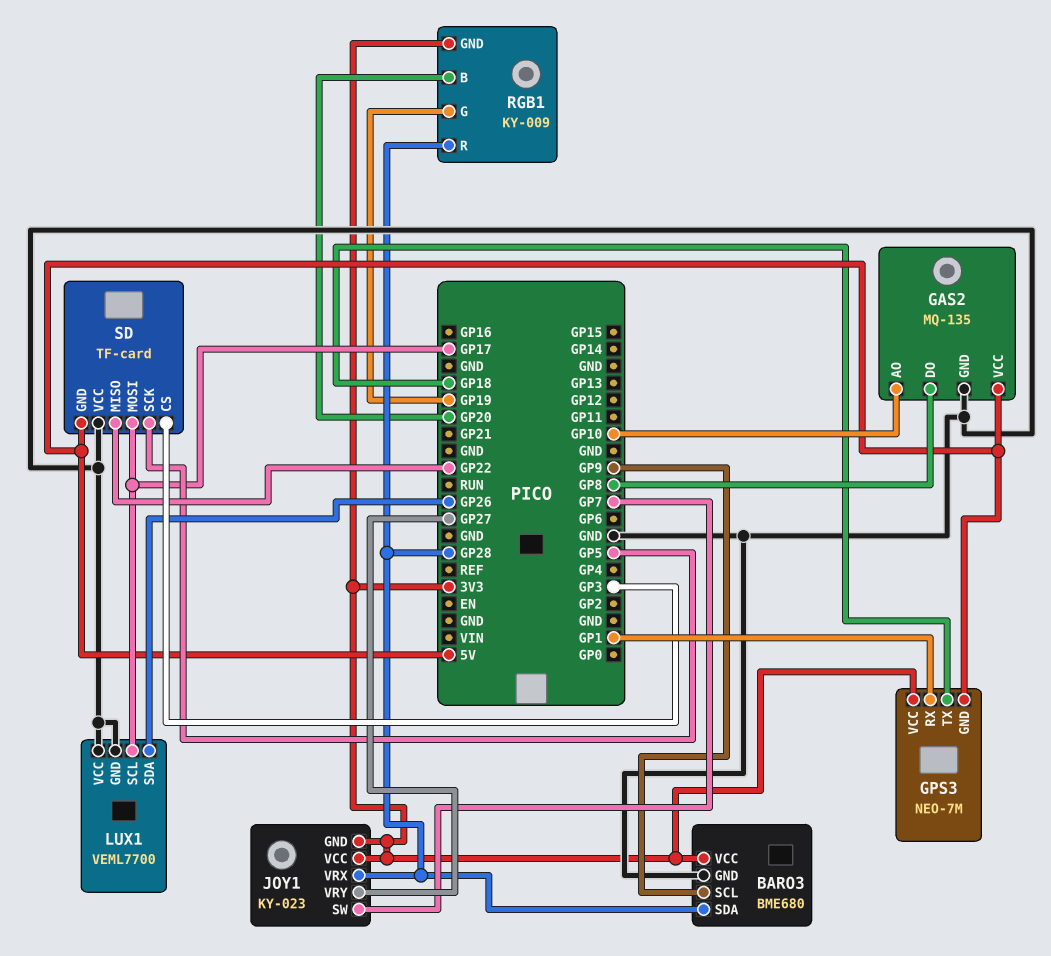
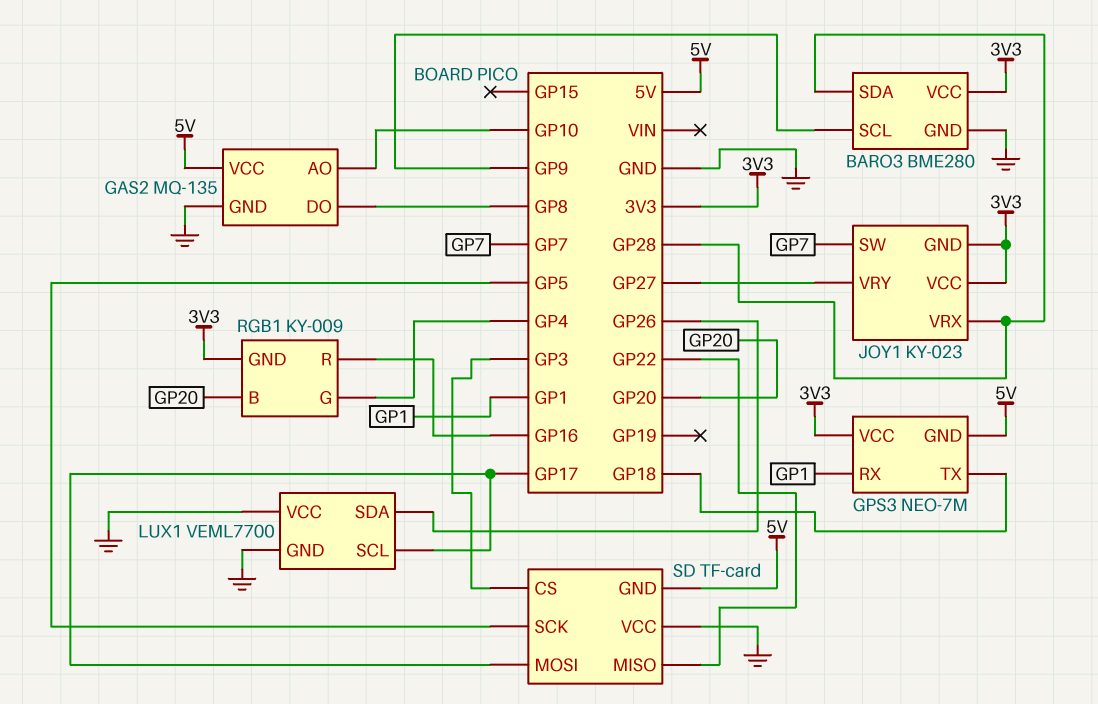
BARO3: BME680 -> BME280
RGB1 pin G: GP19 -> GP4
RGB1 pin R: GP28 -> GP16

